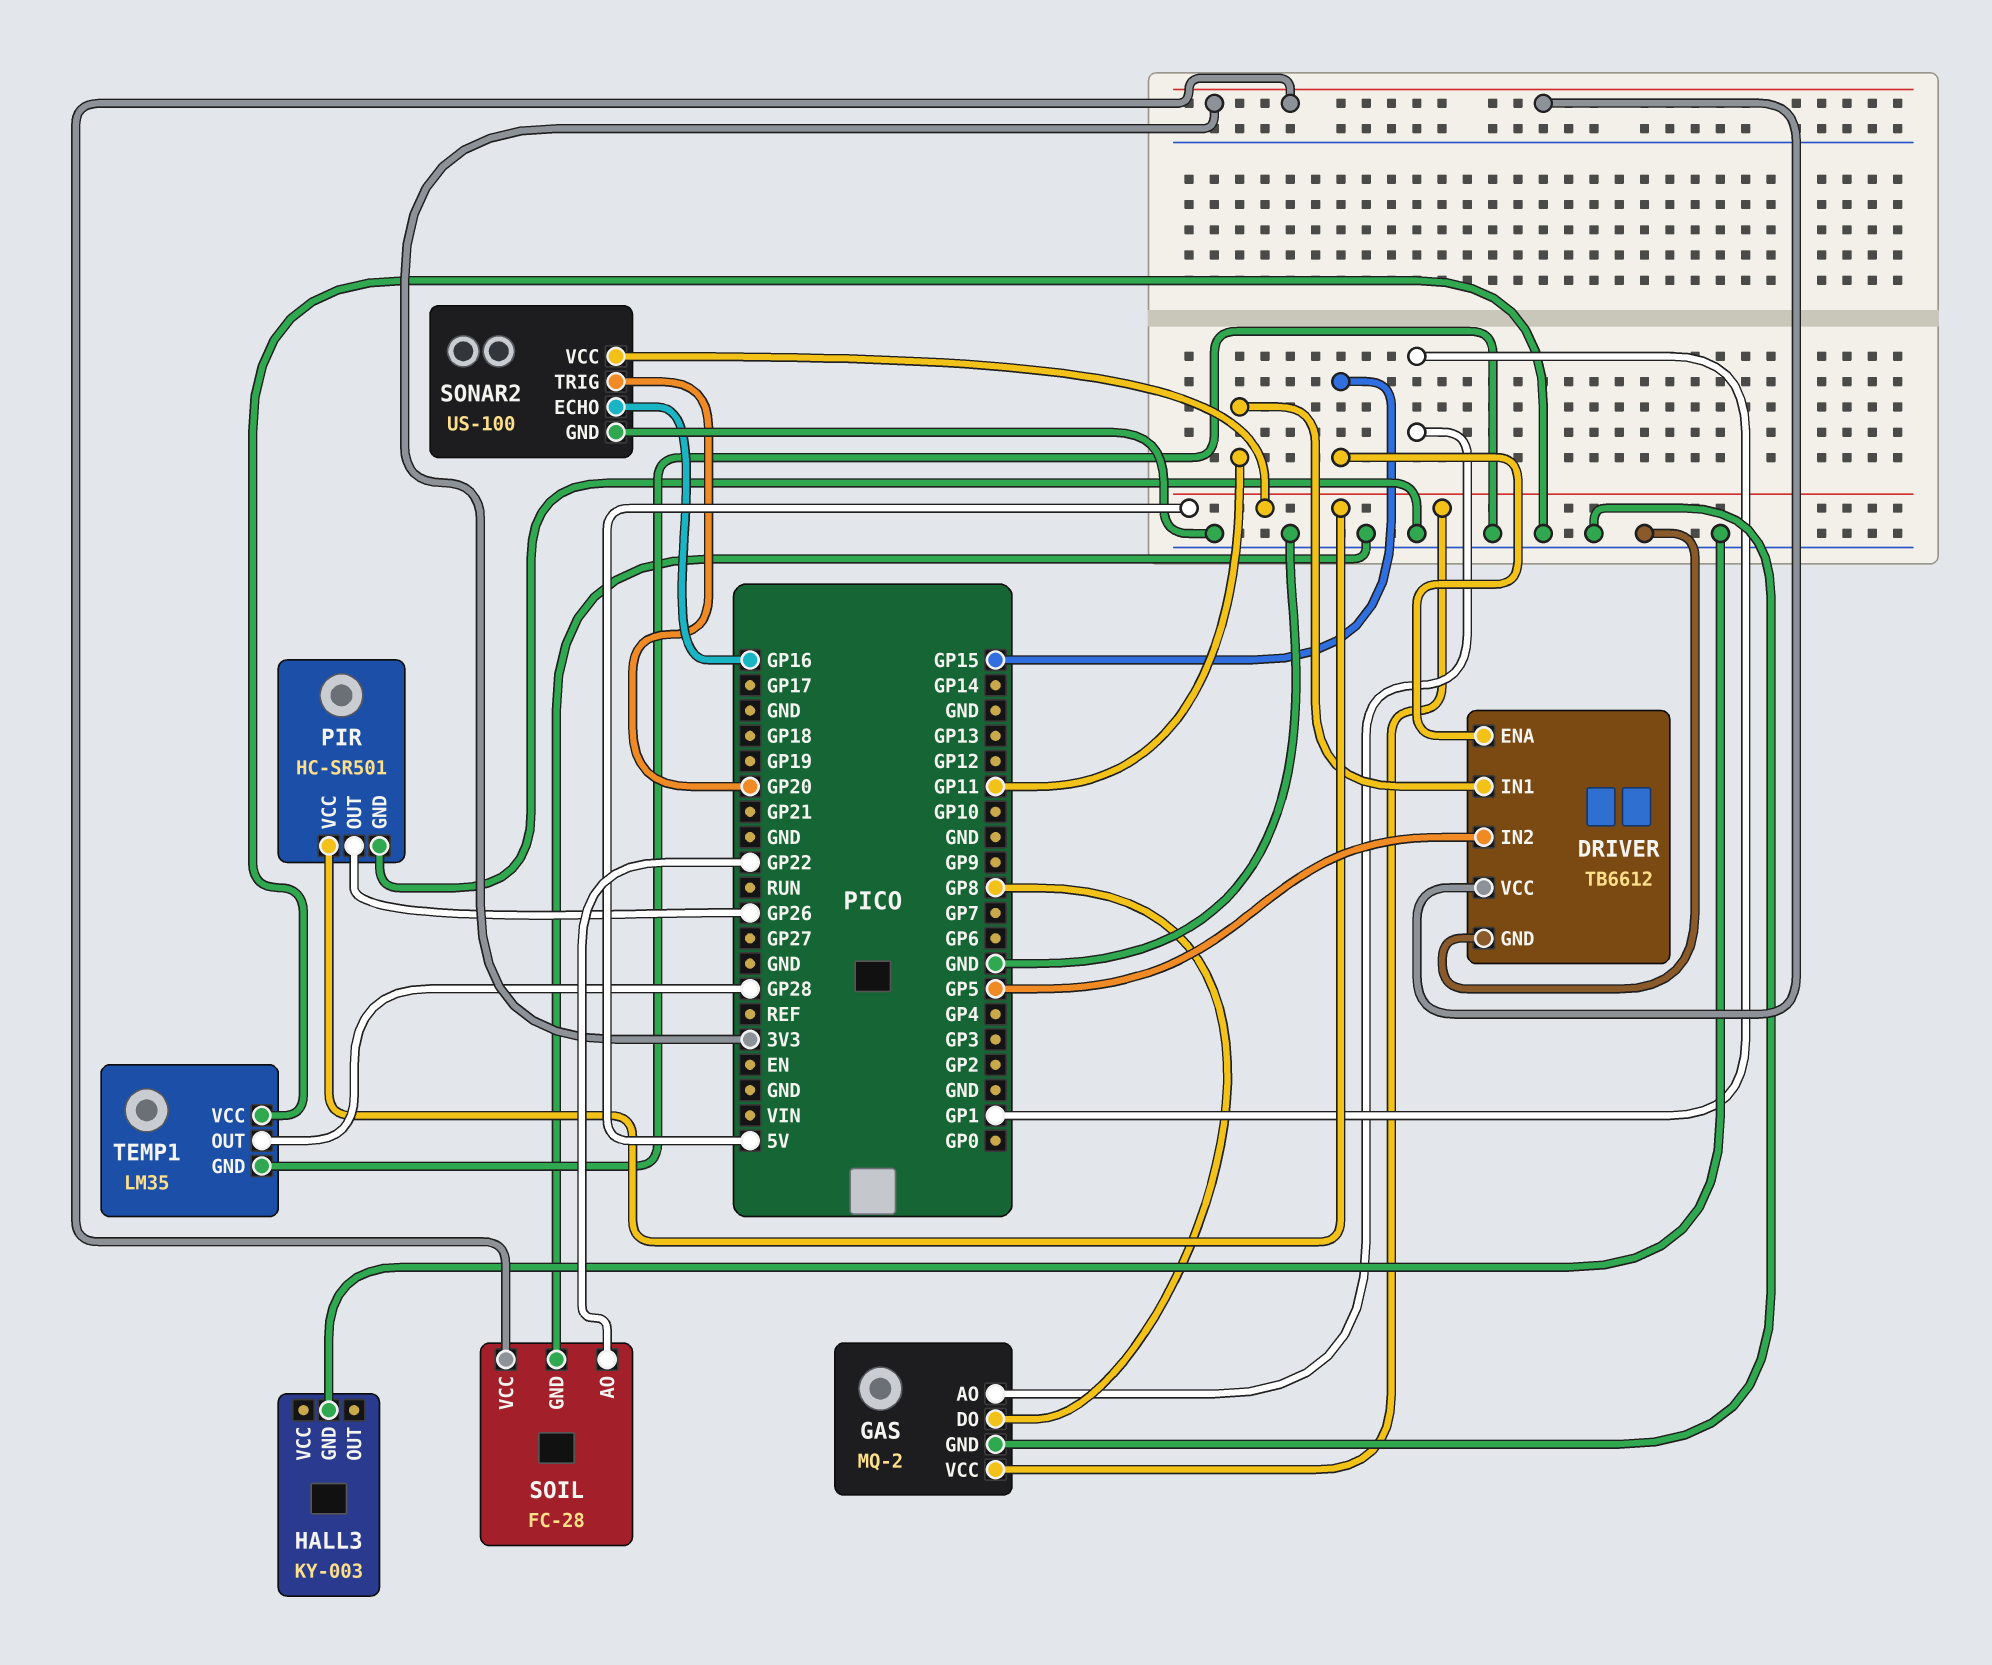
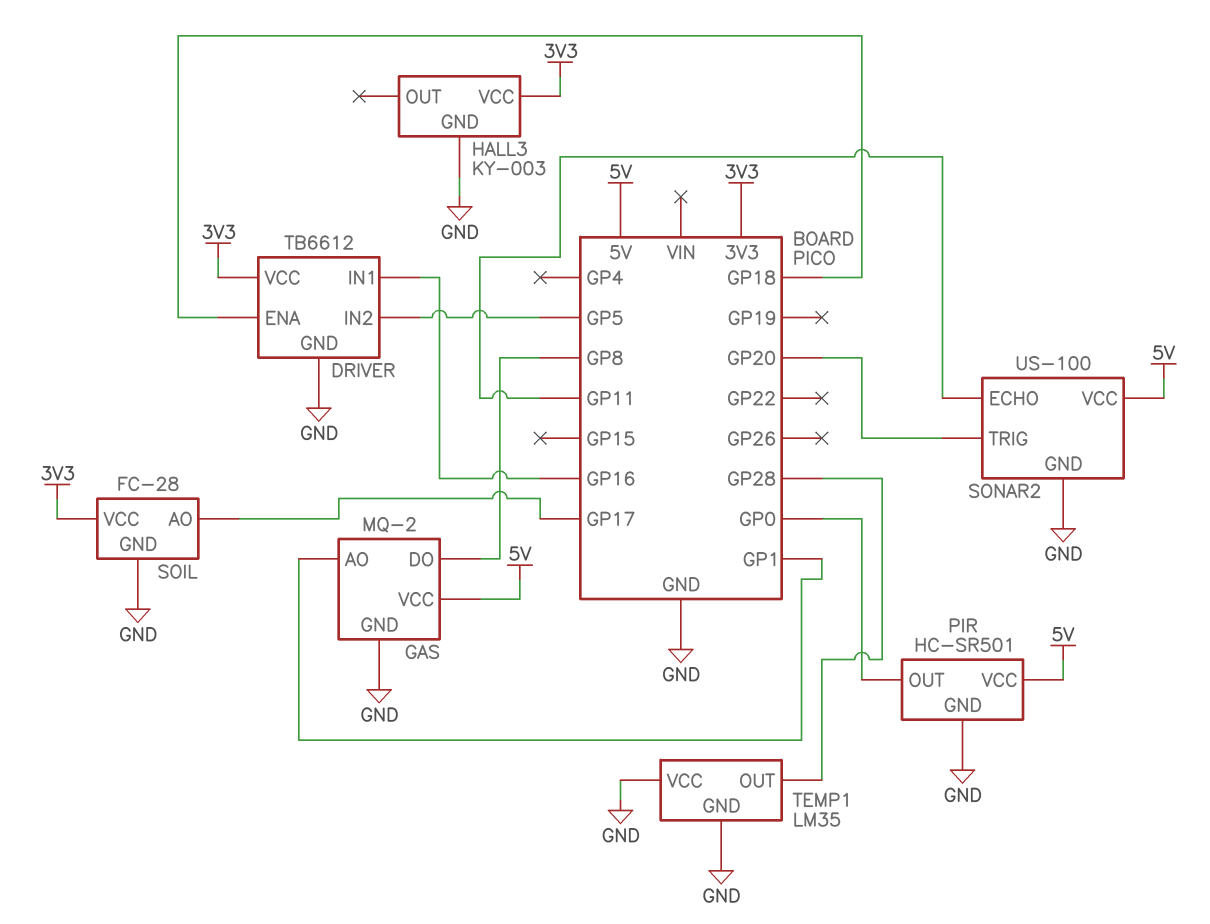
DRIVER pin ENA: GP15 -> GP18
DRIVER pin IN1: GP11 -> GP16
HALL3 pin VCC: none -> 3V3
PIR pin OUT: GP26 -> GP0
SOIL pin AO: GP22 -> GP17
SONAR2 pin ECHO: GP16 -> GP11

